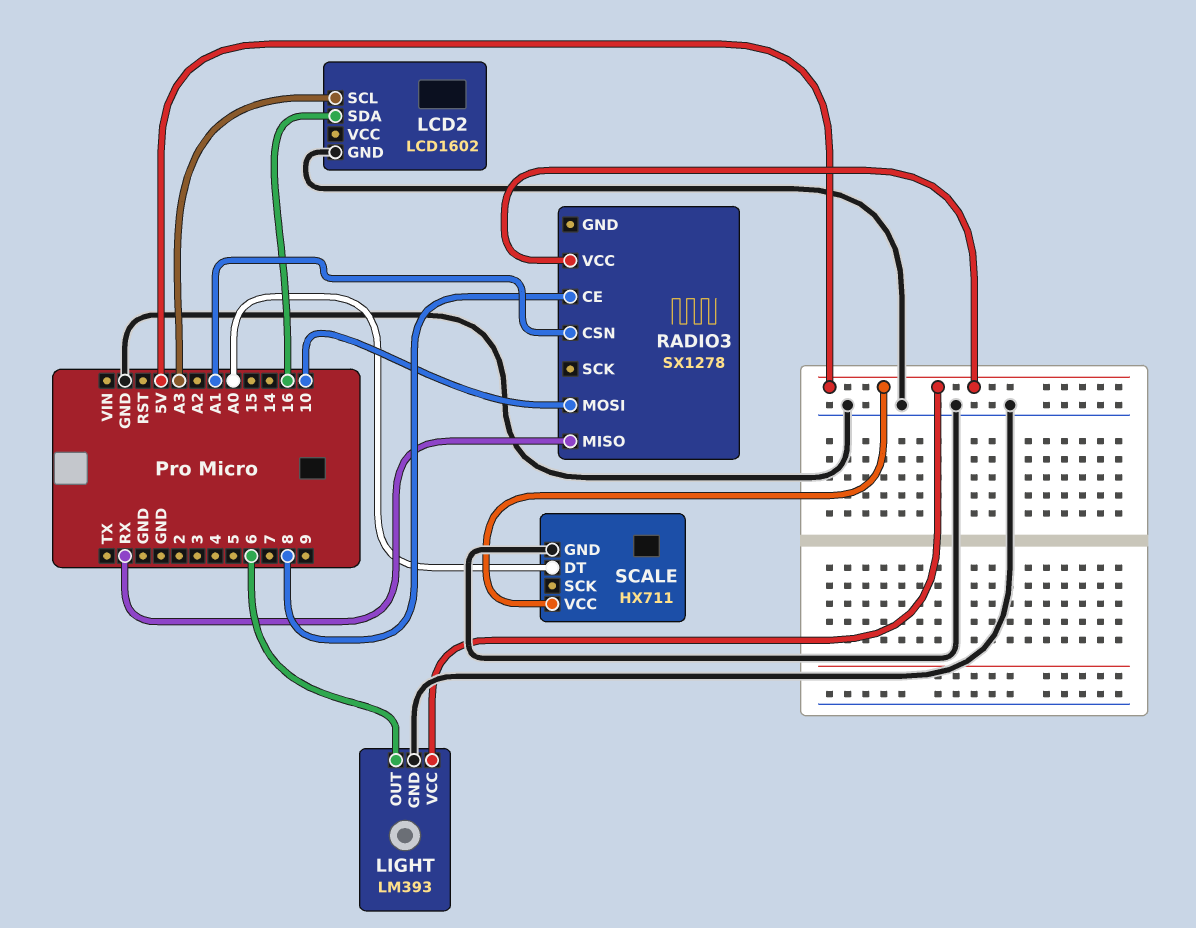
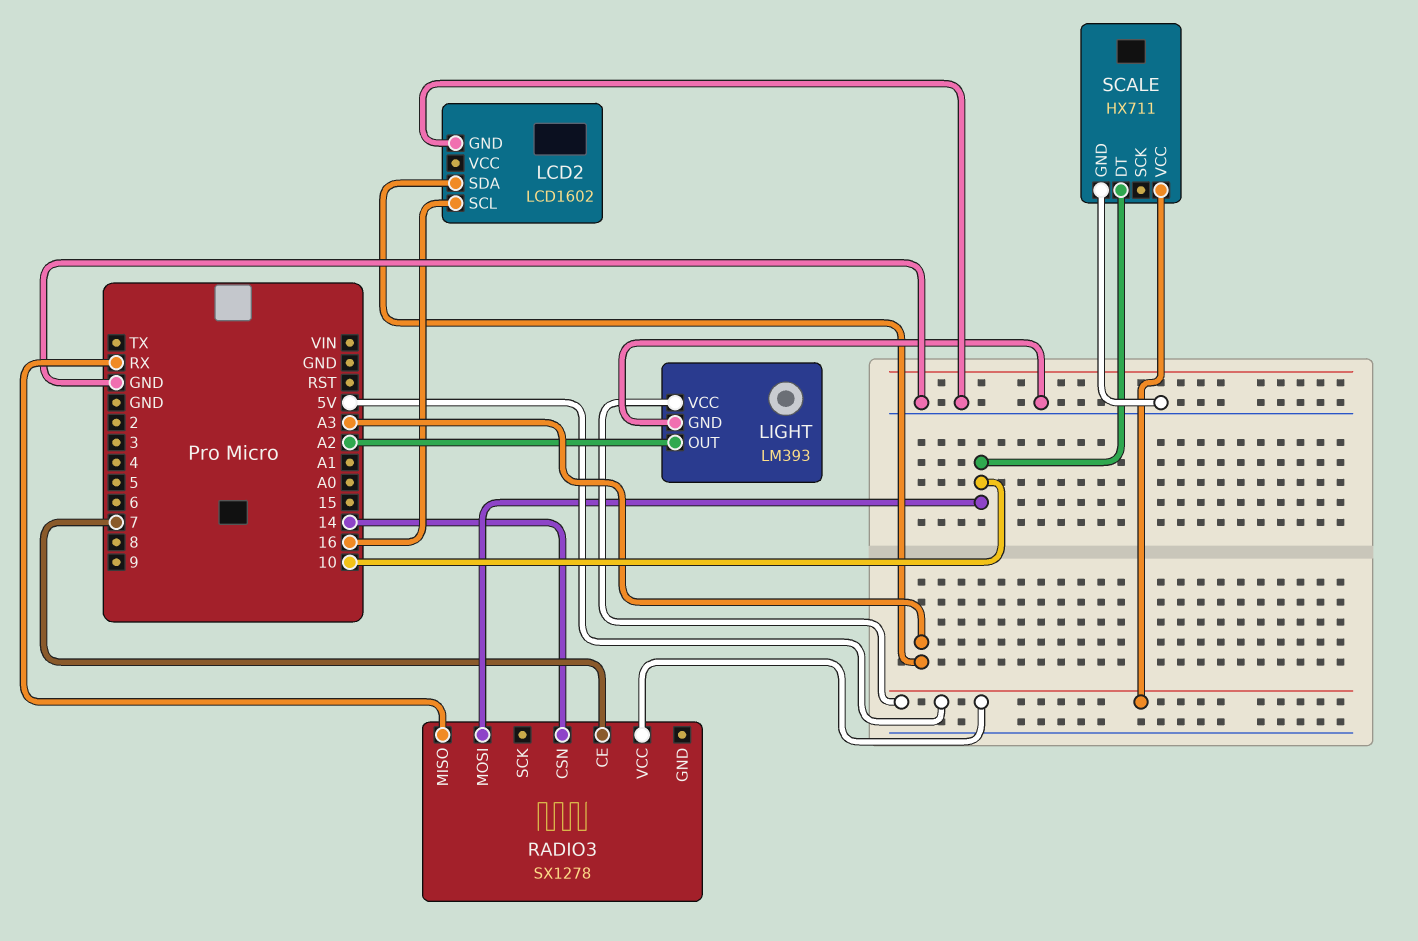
LCD2 pin SCL: A3 -> 16
LCD2 pin SDA: 16 -> A3
LIGHT pin OUT: 6 -> A2
RADIO3 pin CE: 8 -> 7
RADIO3 pin CSN: A1 -> 14
SCALE pin DT: A0 -> 10

